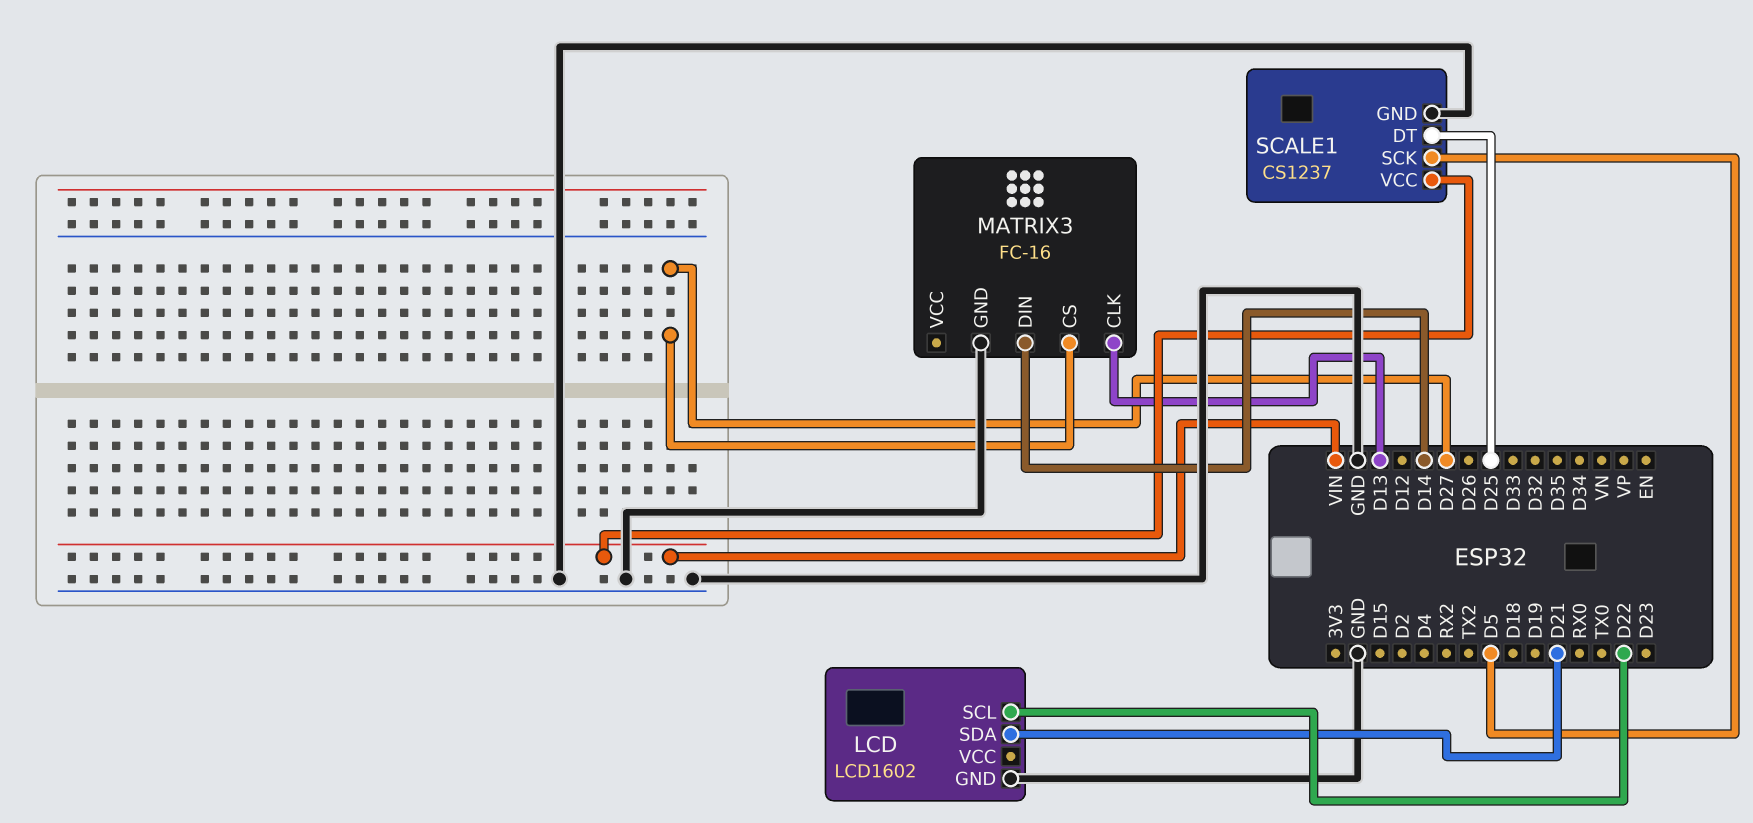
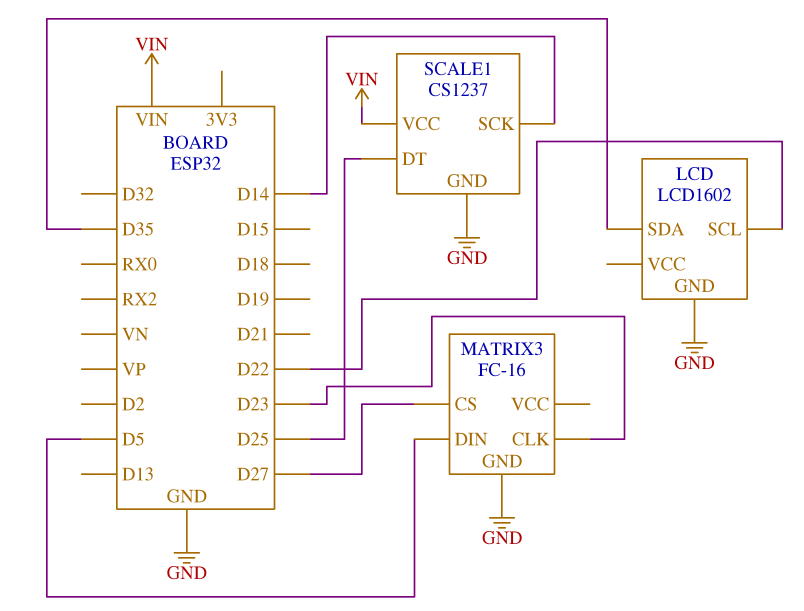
LCD pin SDA: D21 -> D35
MATRIX3 pin CLK: D13 -> D23
MATRIX3 pin DIN: D14 -> D5
SCALE1 pin SCK: D5 -> D14

